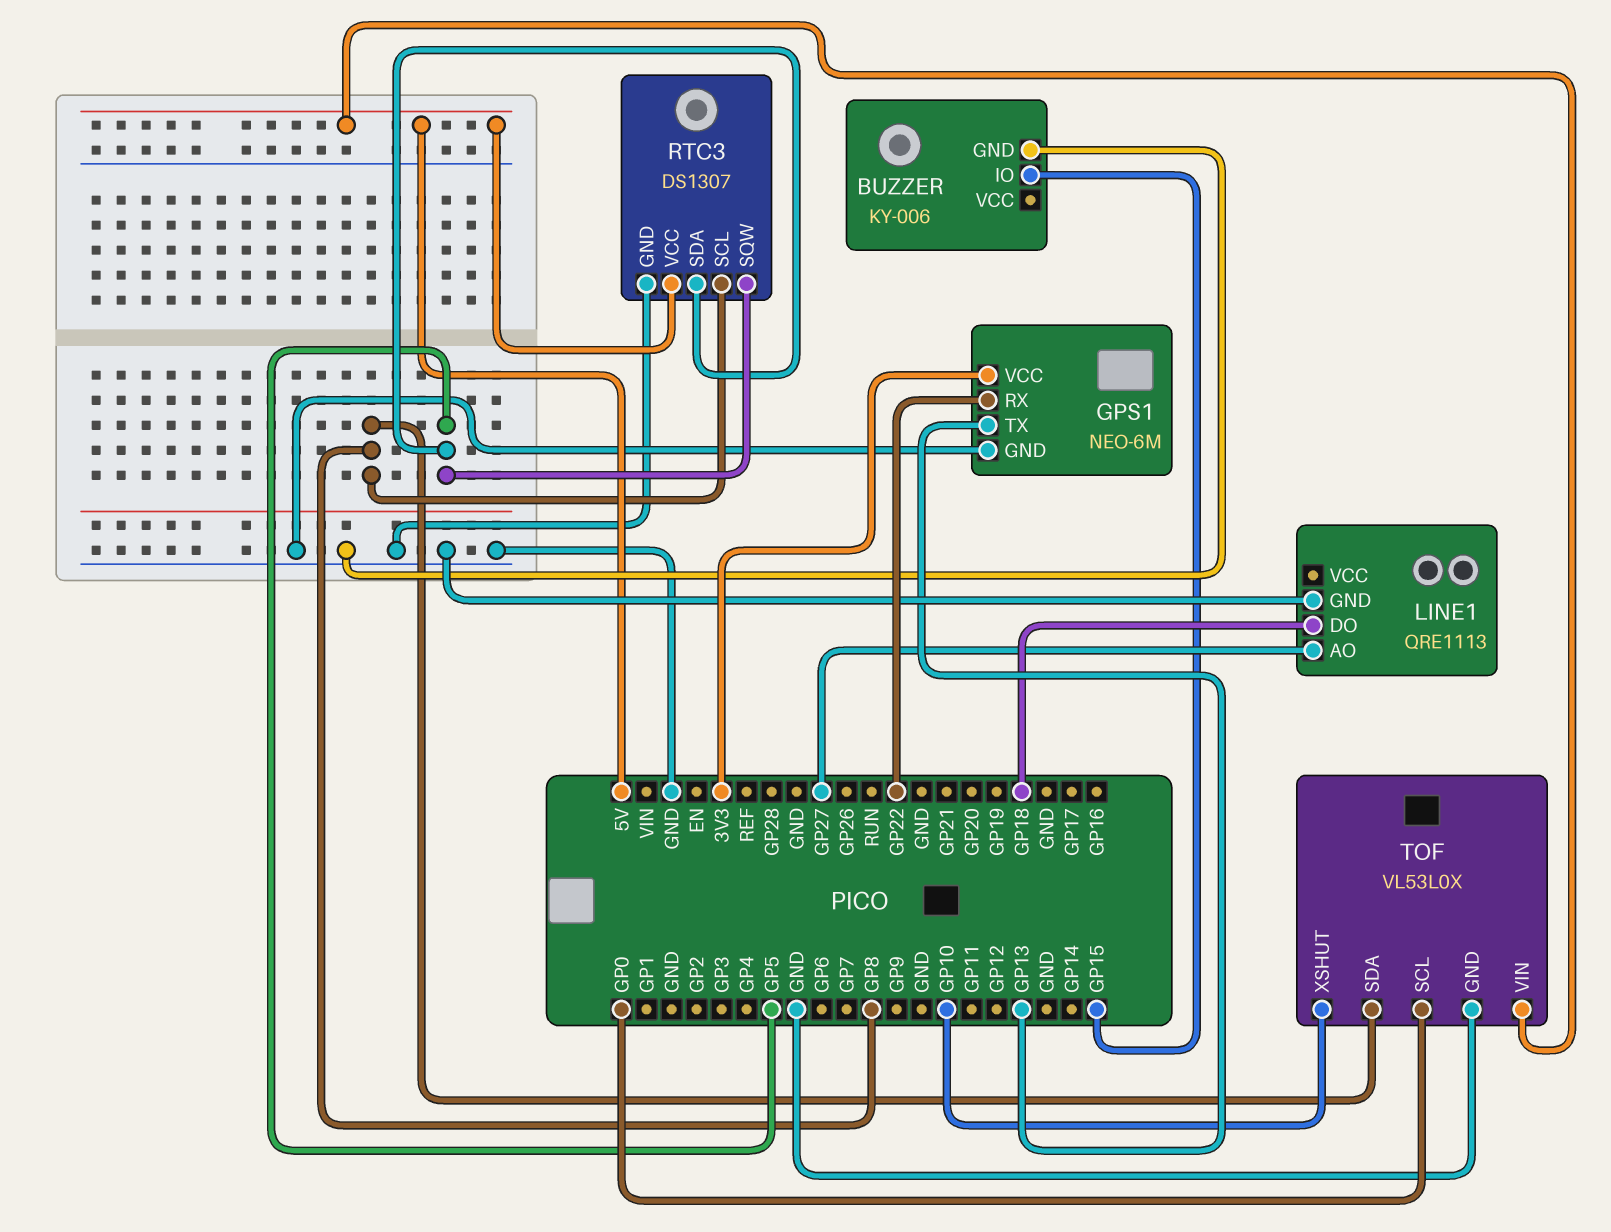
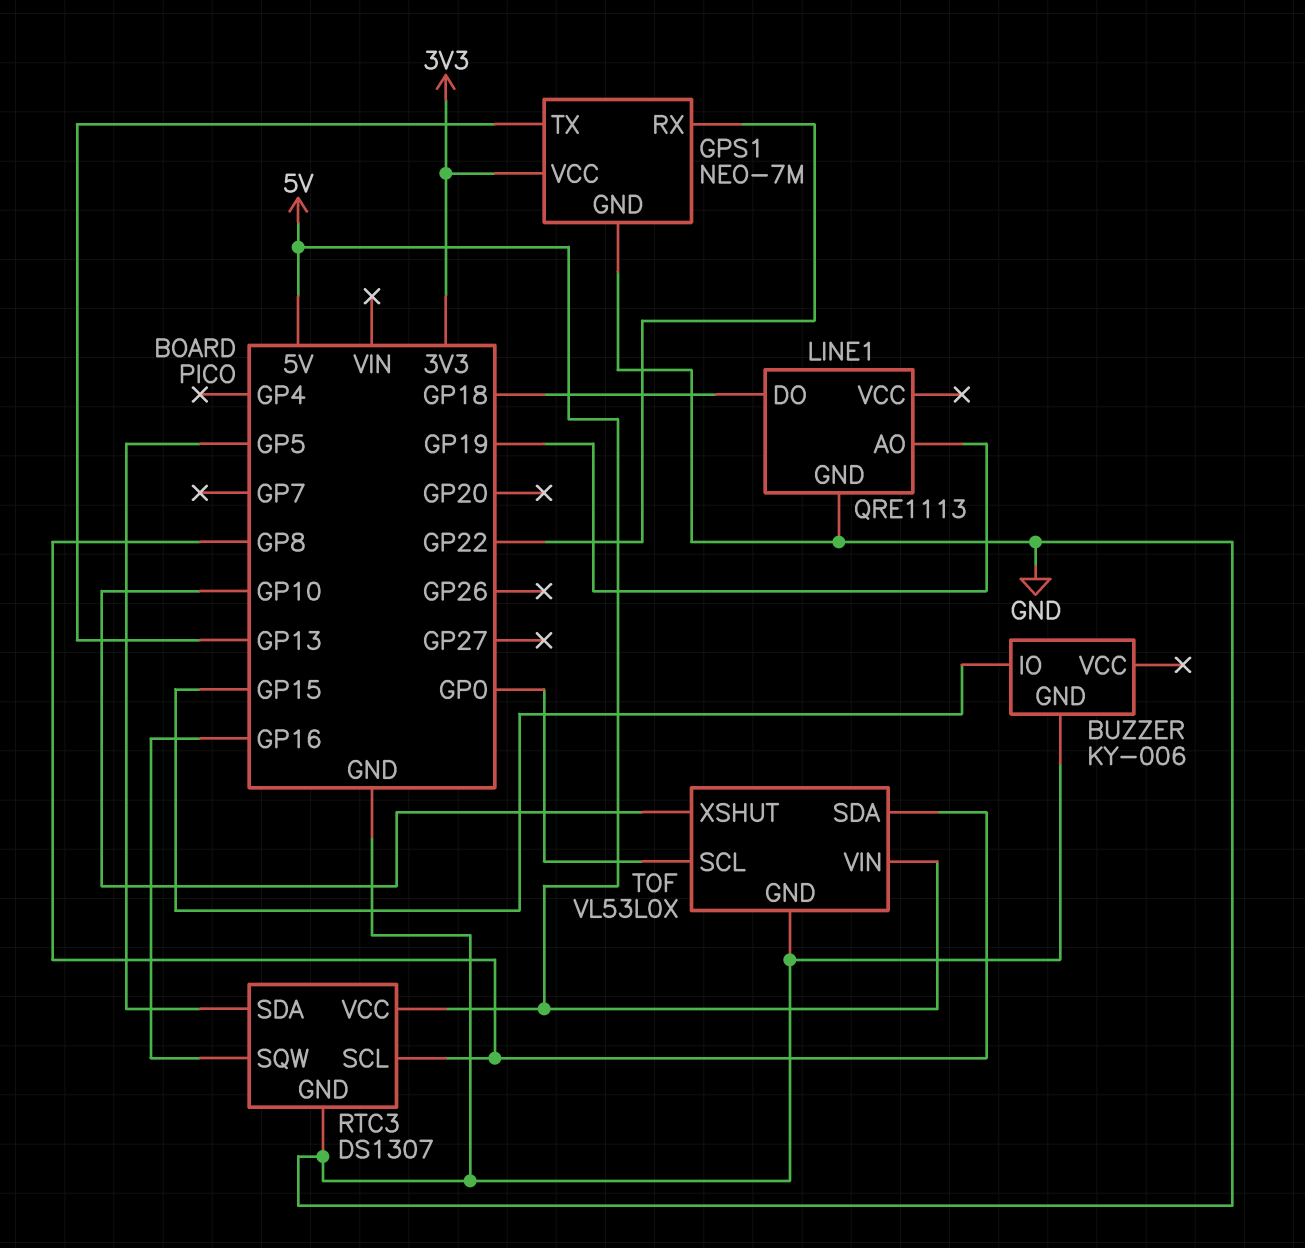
GPS1: NEO-6M -> NEO-7M
LINE1 pin AO: GP27 -> GP19
RTC3 pin SQW: GP5 -> GP16

